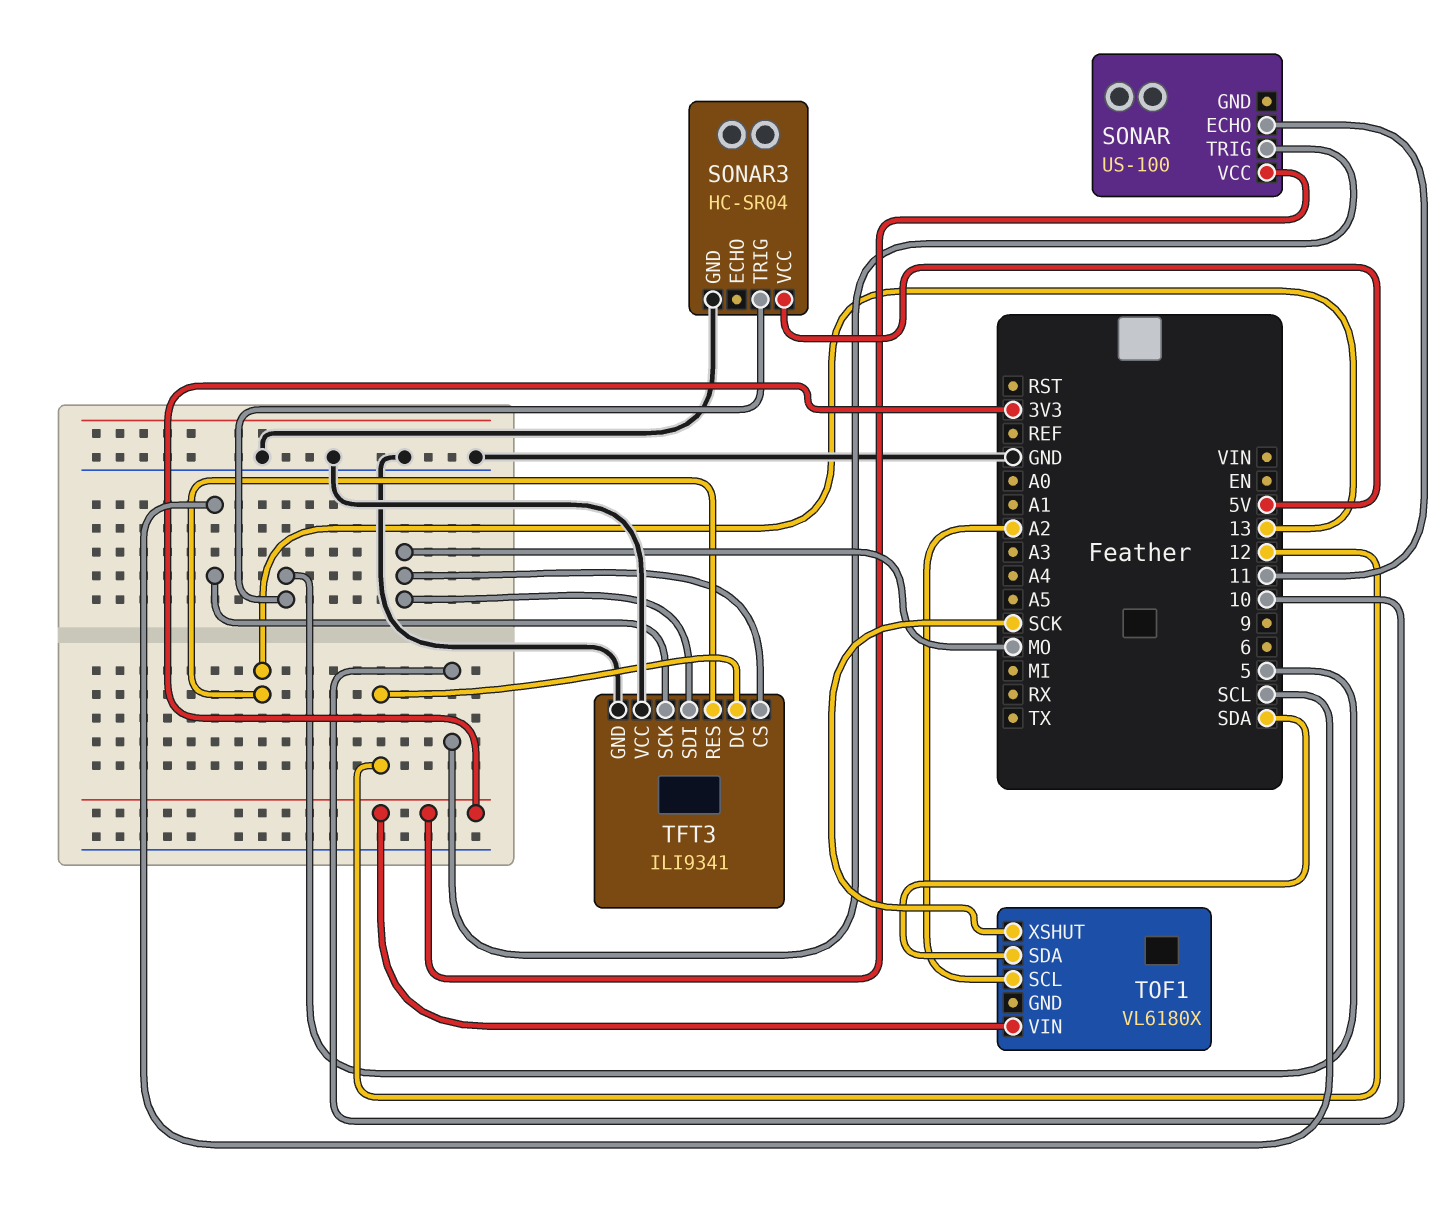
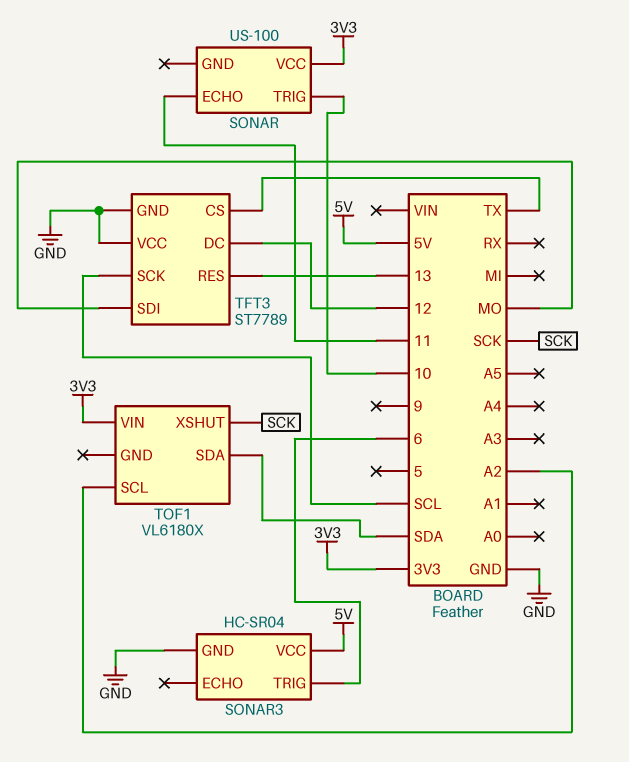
SONAR3 pin TRIG: 5 -> 6
TFT3: ILI9341 -> ST7789
TFT3 pin CS: MO -> TX

